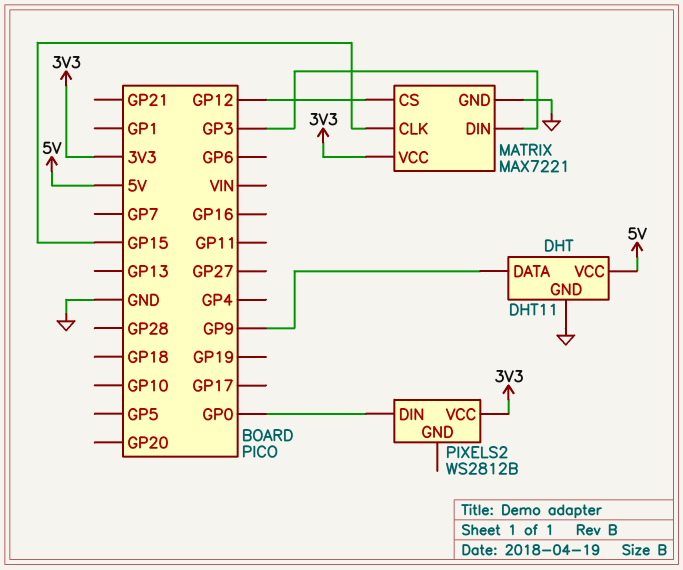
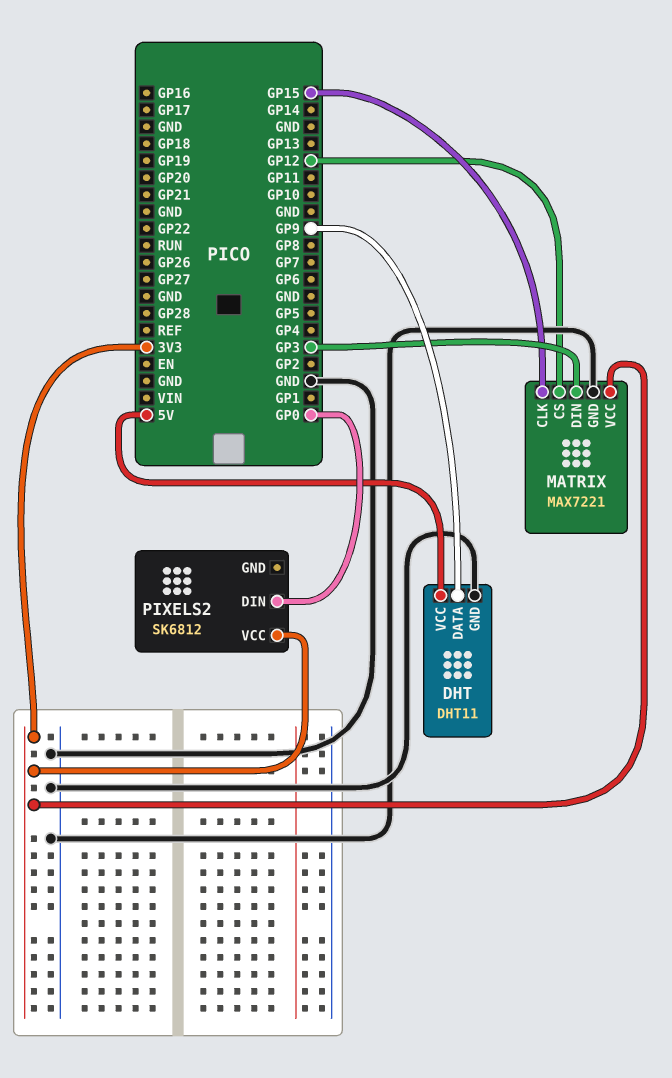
PIXELS2: WS2812B -> SK6812

